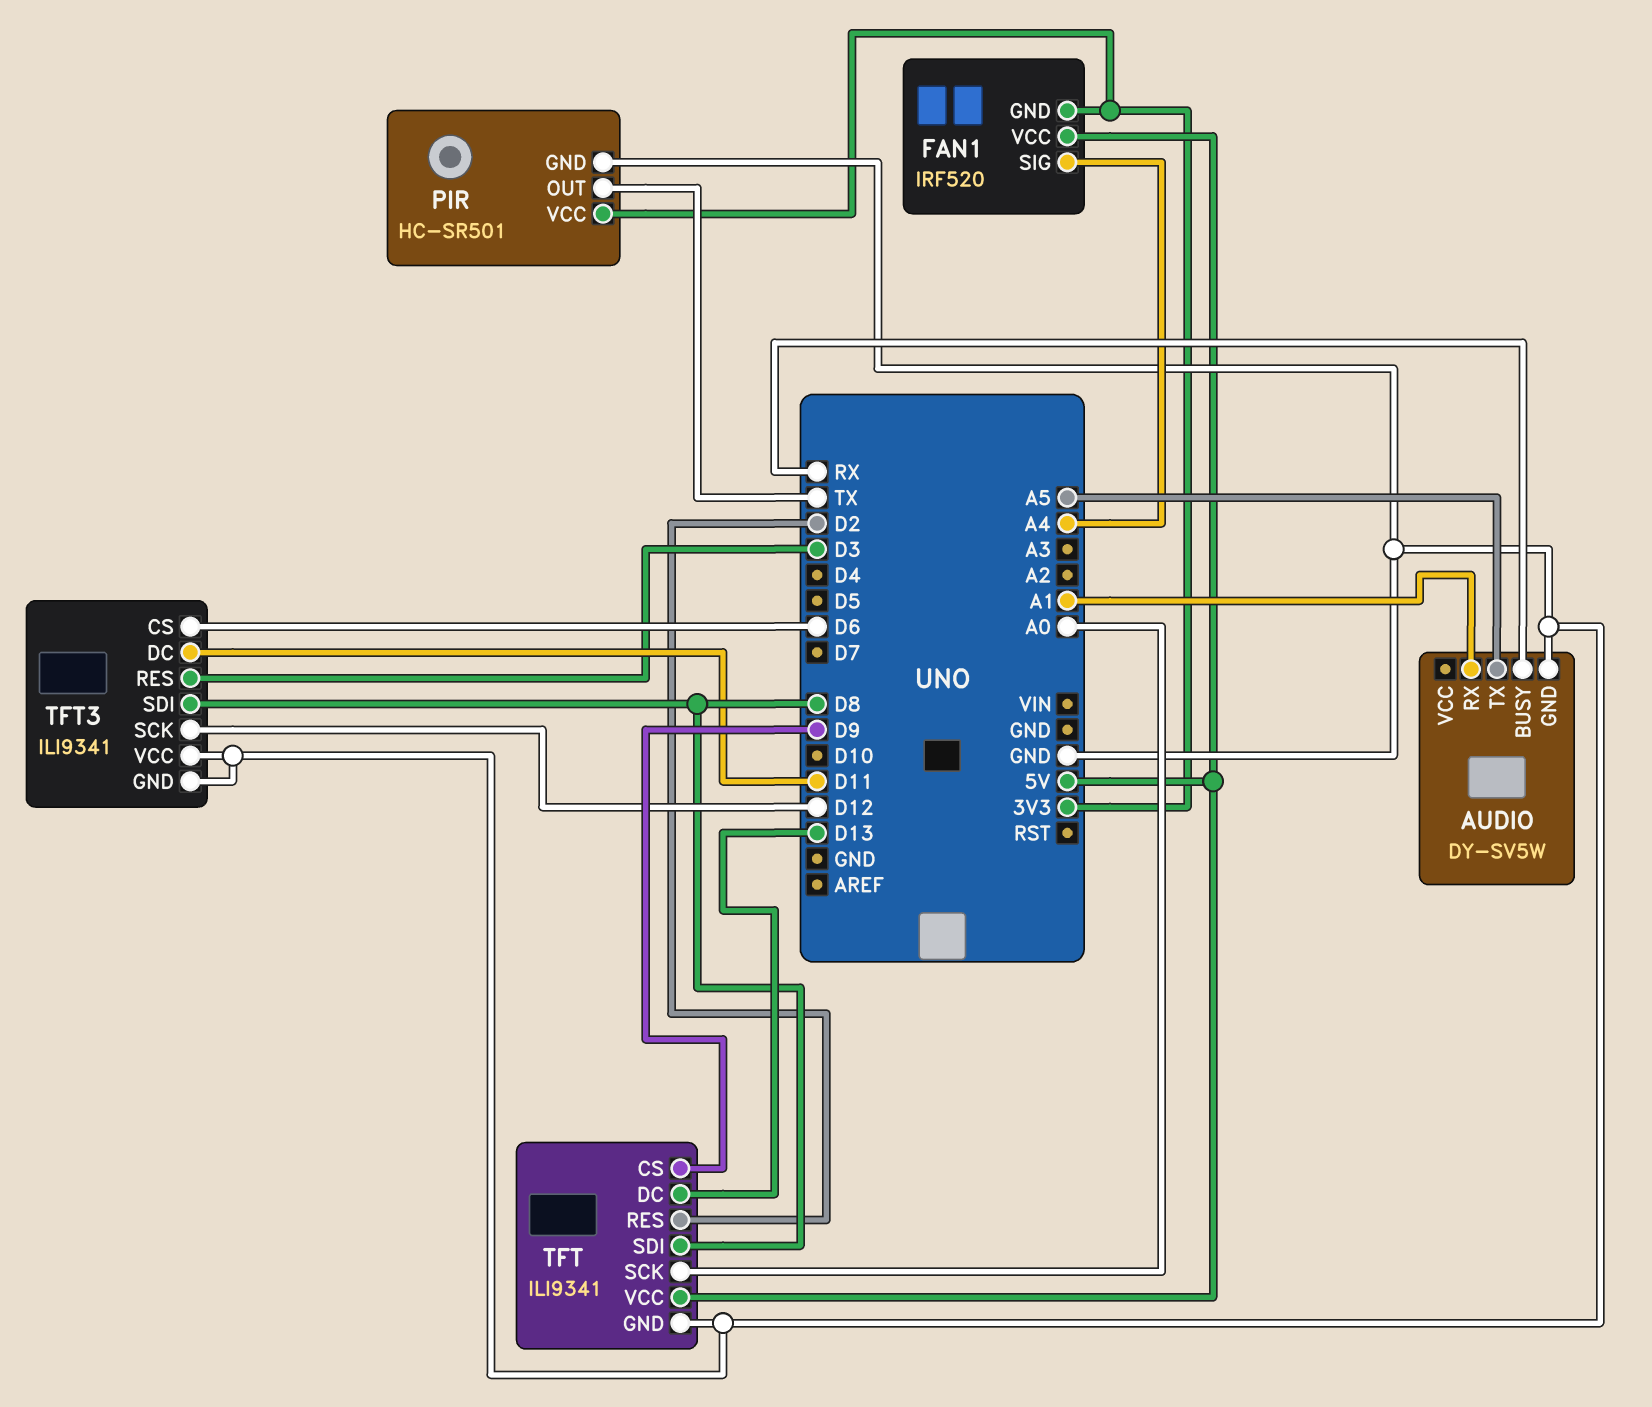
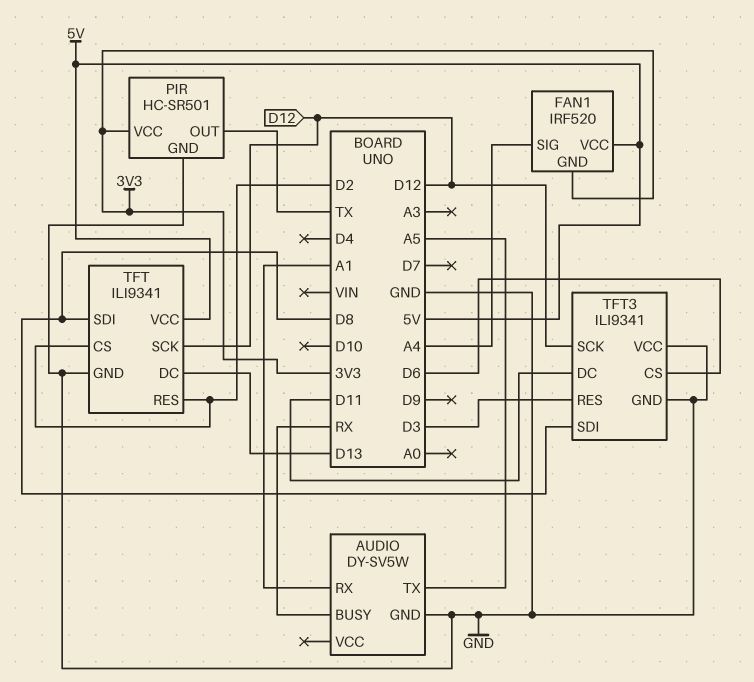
TFT pin CS: D9 -> D2
TFT pin SCK: A0 -> D12

